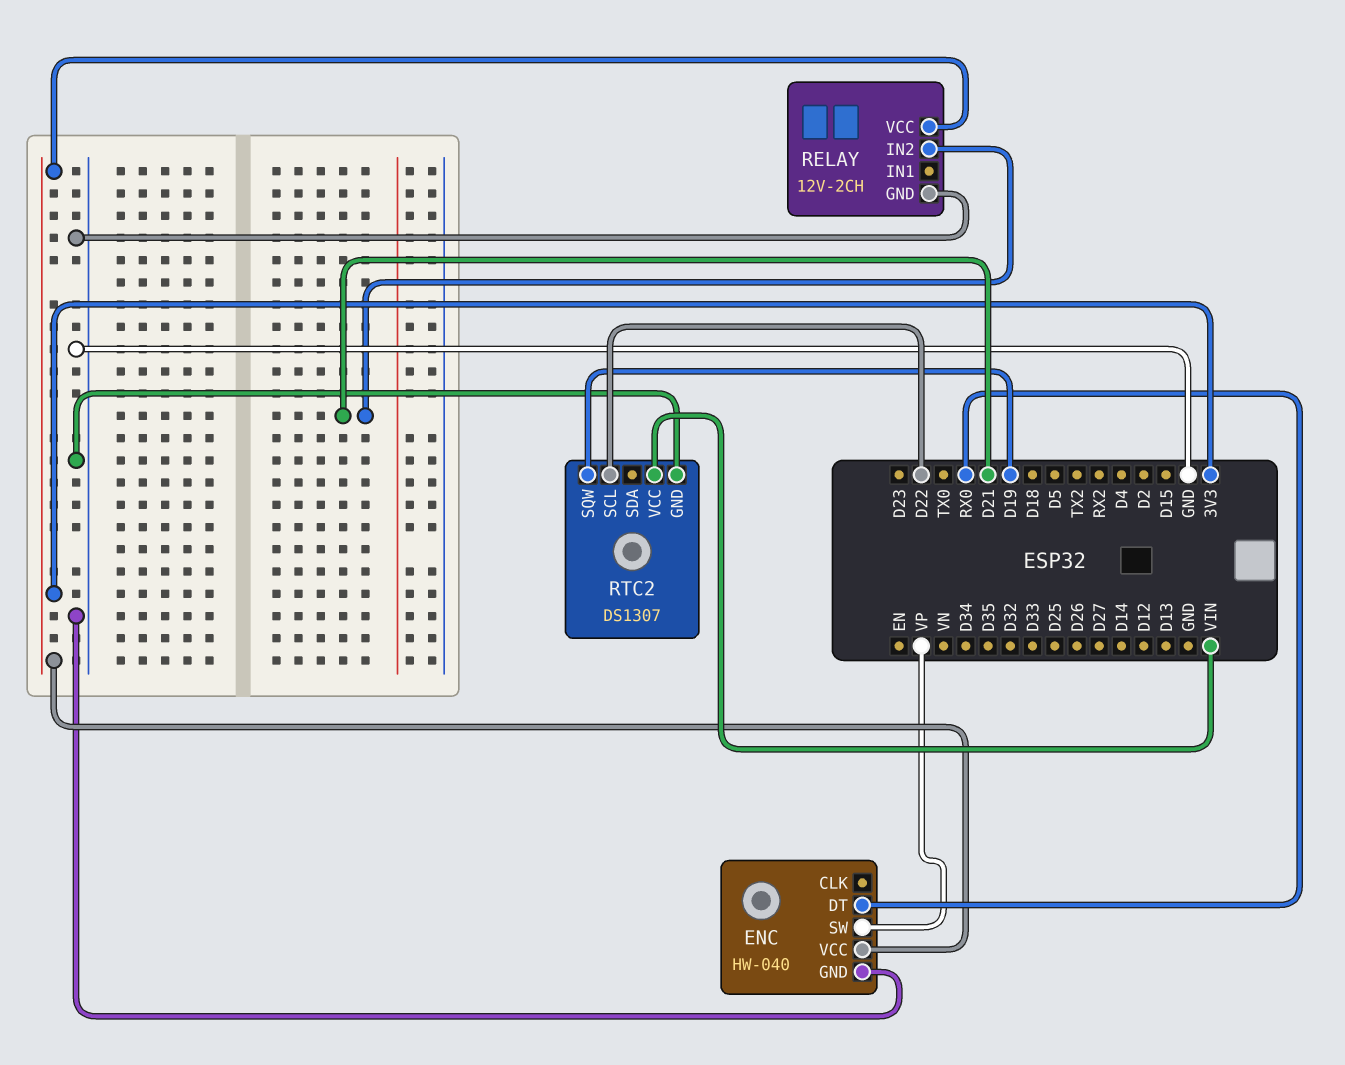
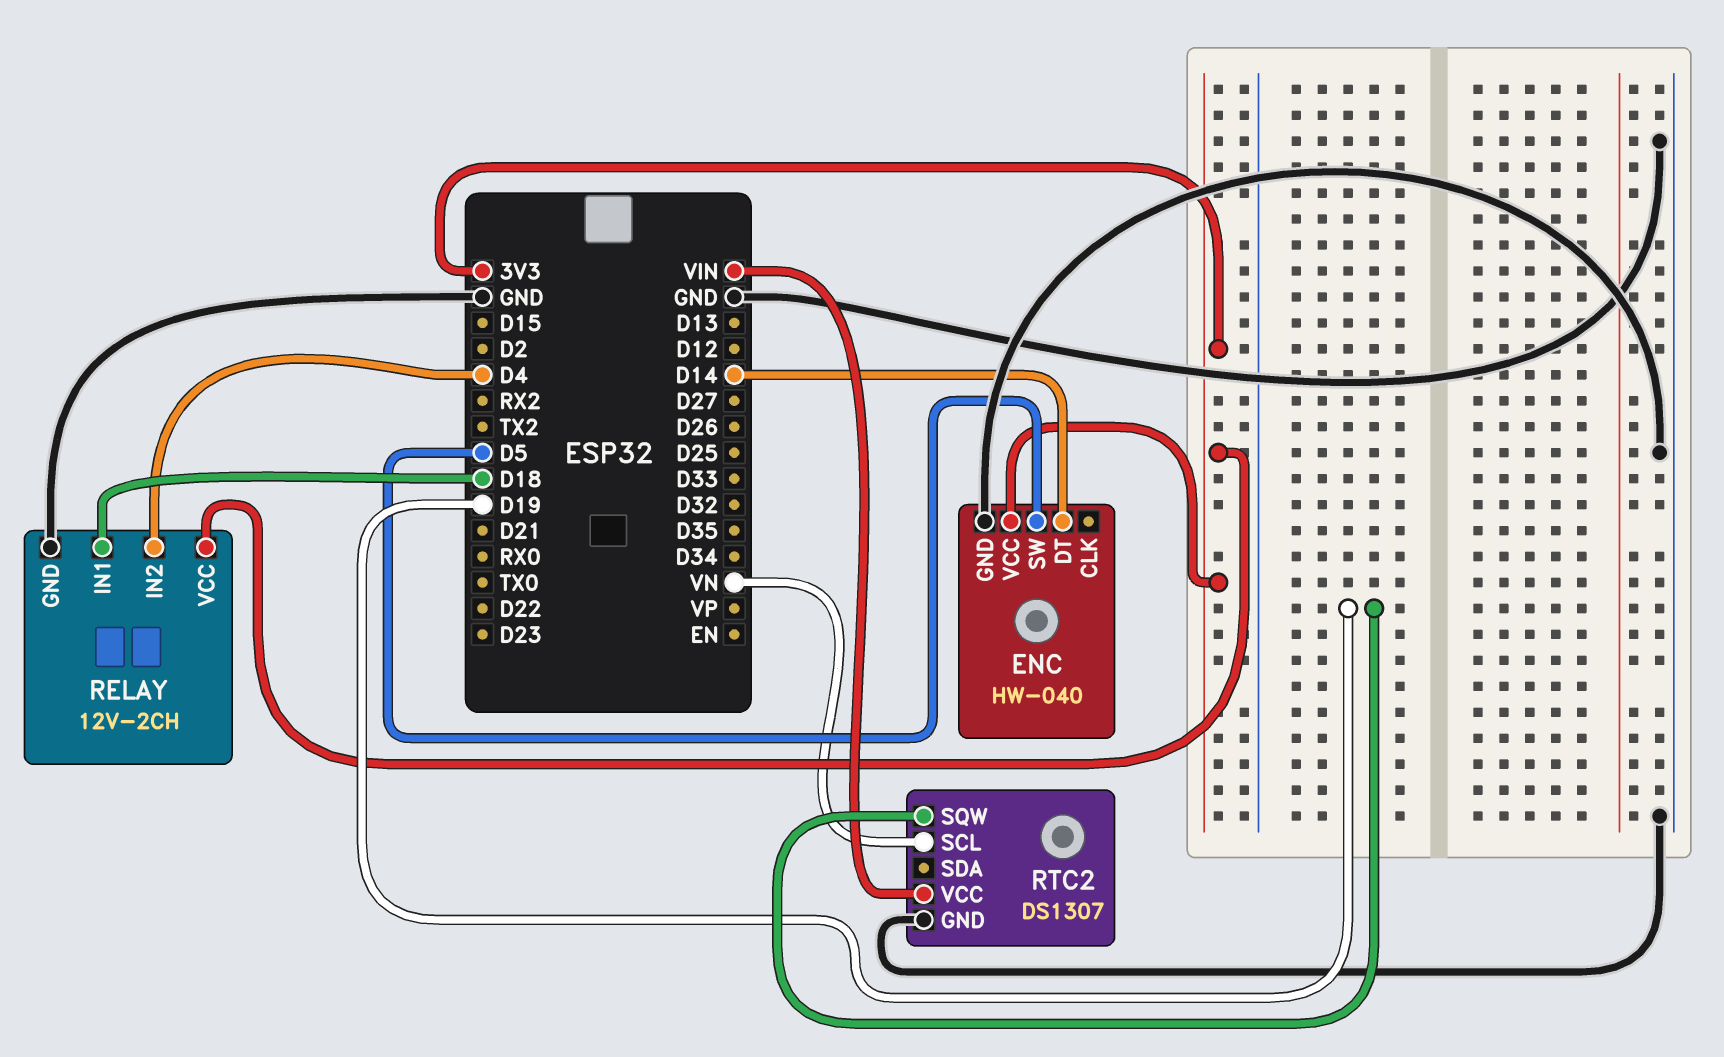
ENC pin DT: RX0 -> D14
ENC pin SW: VP -> D5
RELAY pin IN1: none -> D18
RELAY pin IN2: D21 -> D4
RTC2 pin SCL: D22 -> VN

